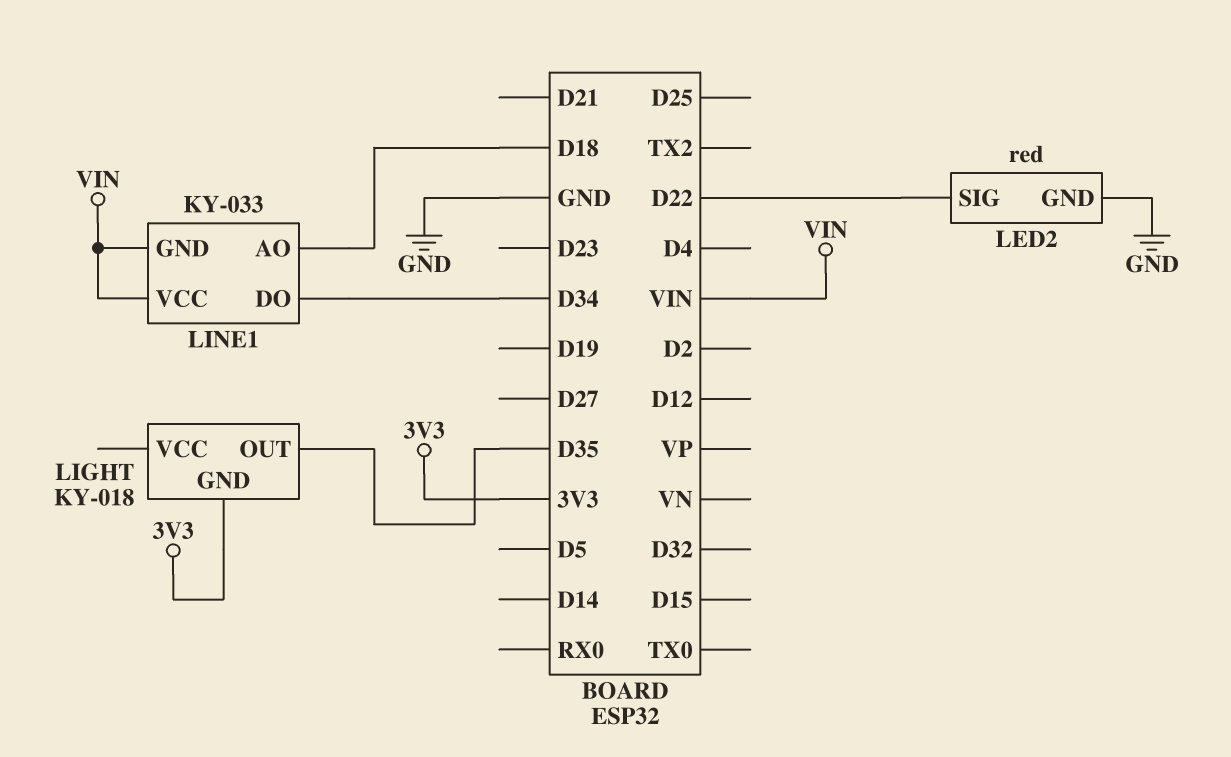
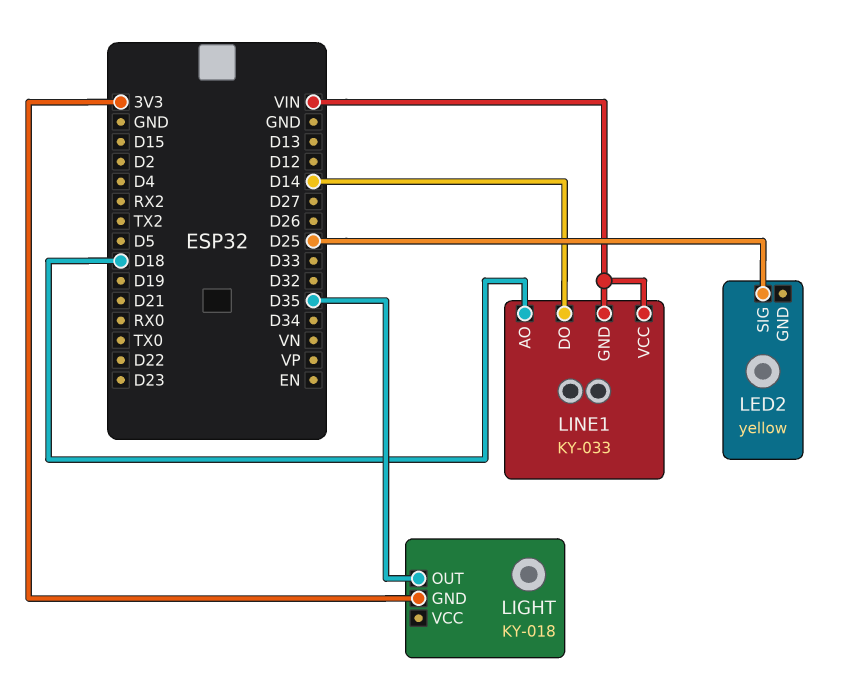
LED2: red -> yellow
LED2 pin GND: GND -> none
LED2 pin SIG: D22 -> D25
LINE1 pin DO: D34 -> D14

